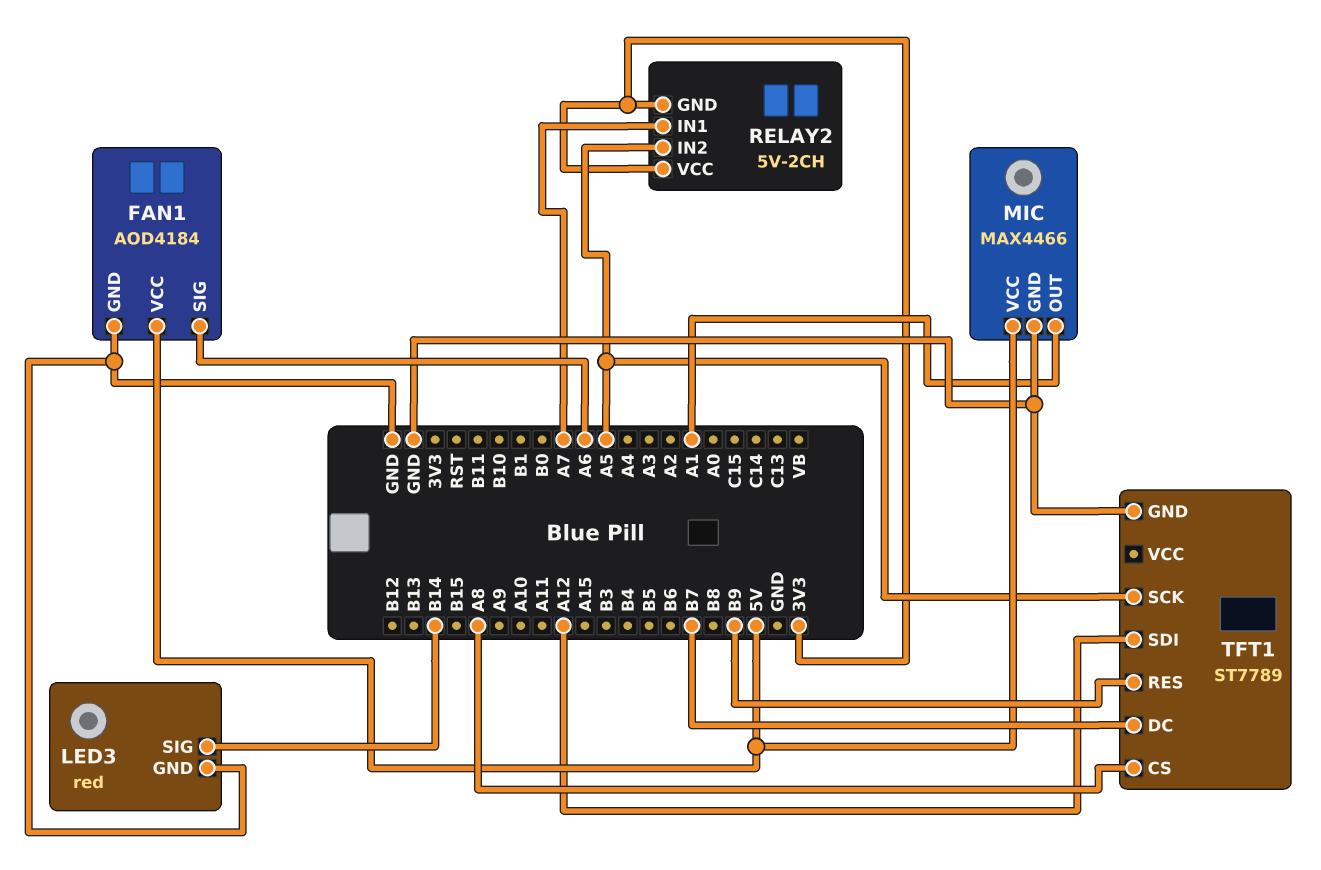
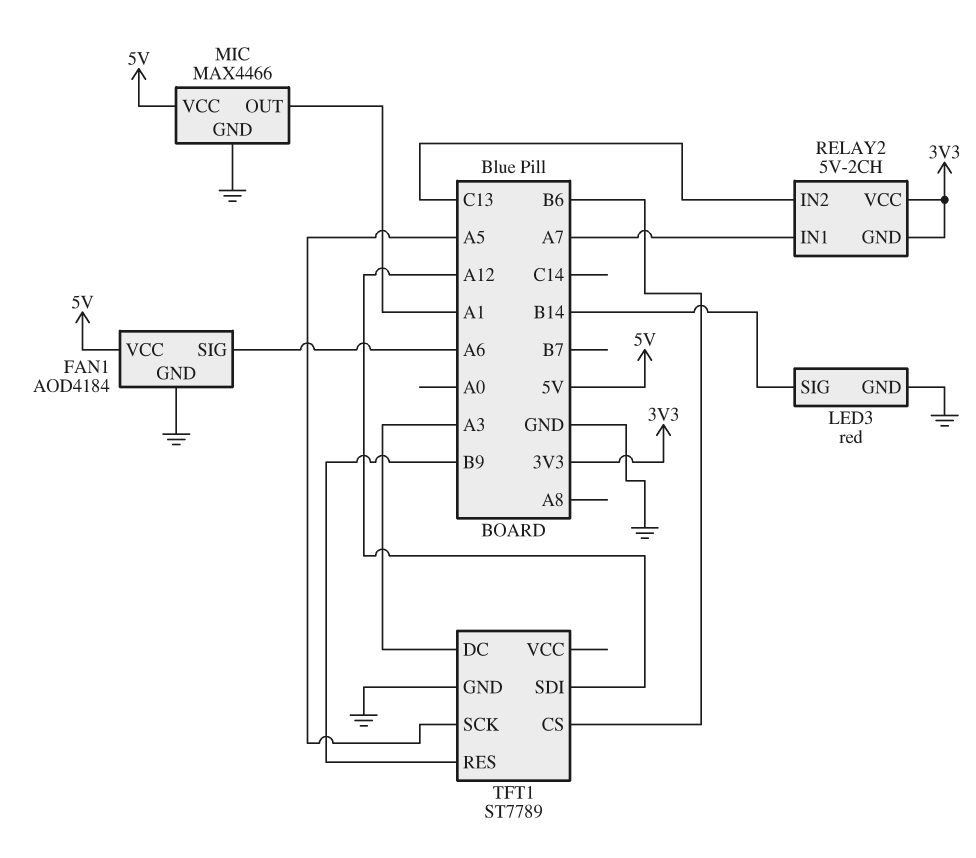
RELAY2 pin IN2: A5 -> C13
TFT1 pin CS: A8 -> B6
TFT1 pin DC: B7 -> A3

